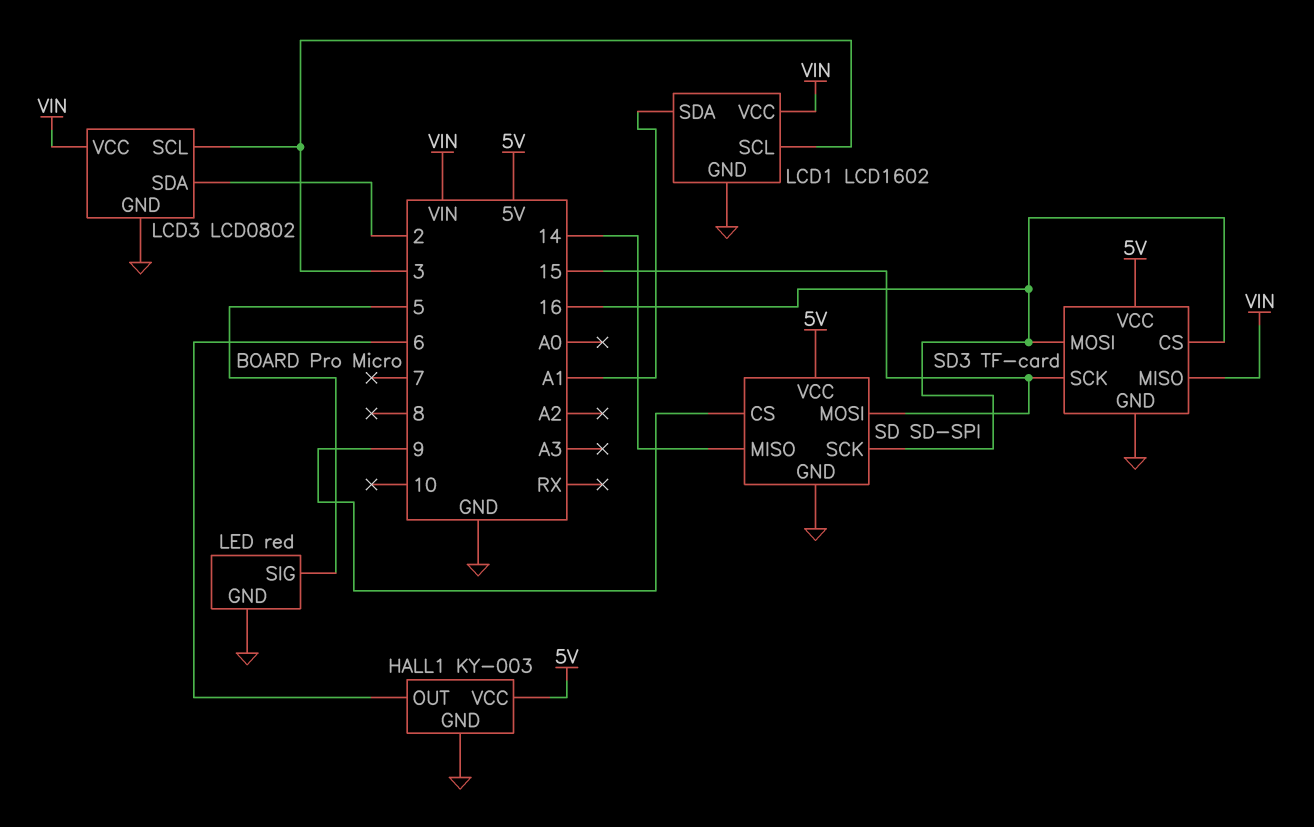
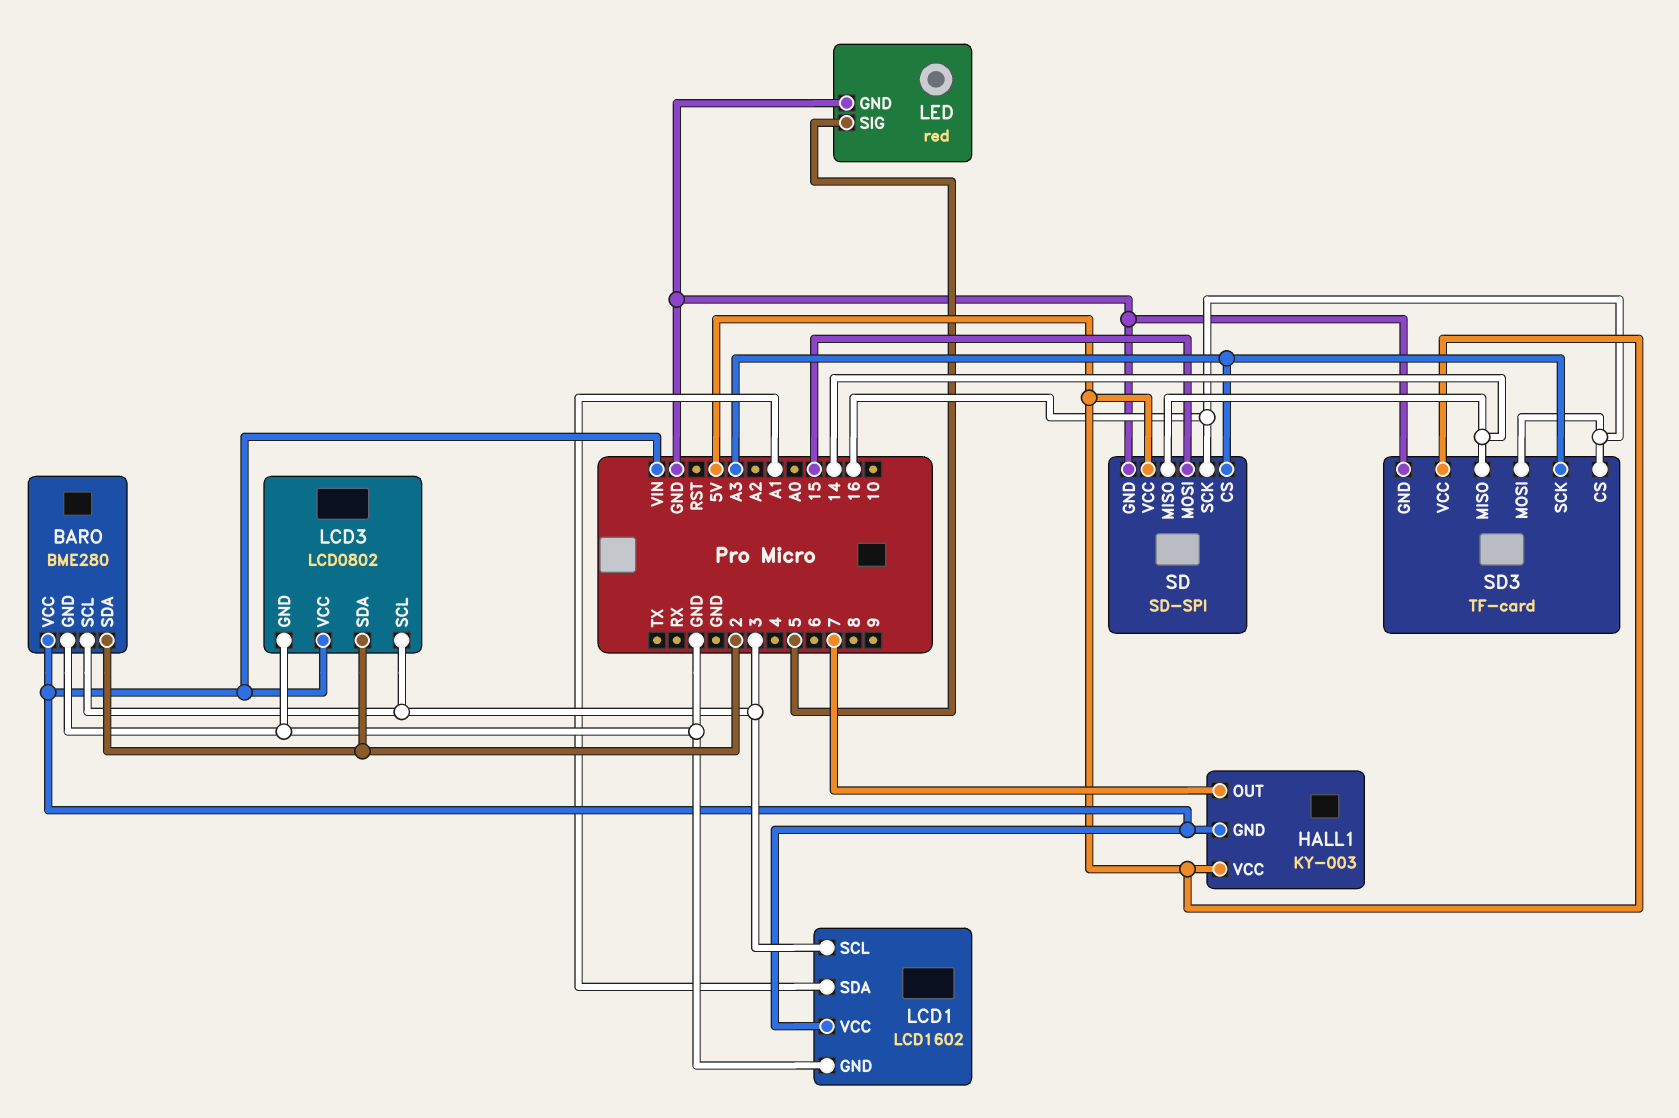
BARO: none -> BME280
BARO pin GND: none -> GND
BARO pin SCL: none -> 3
BARO pin SDA: none -> 2
BARO pin VCC: none -> VIN
HALL1 pin GND: GND -> VIN
HALL1 pin OUT: 6 -> 7
SD pin CS: 9 -> A3
SD3 pin MISO: VIN -> 14
SD3 pin SCK: 15 -> A3

